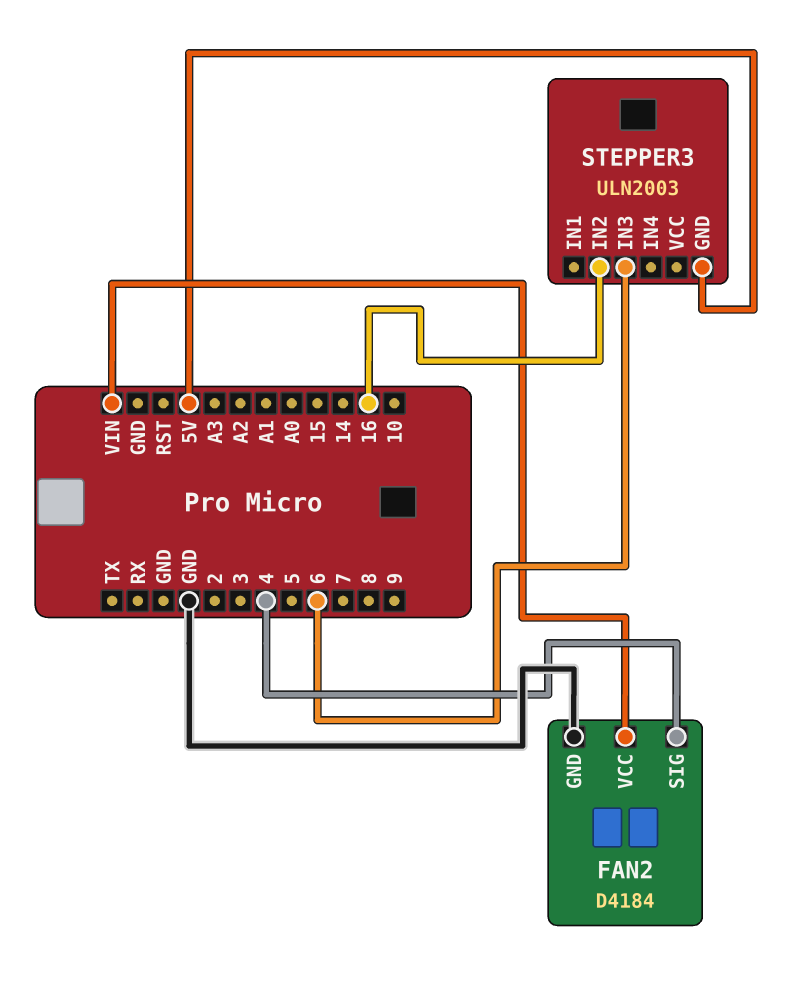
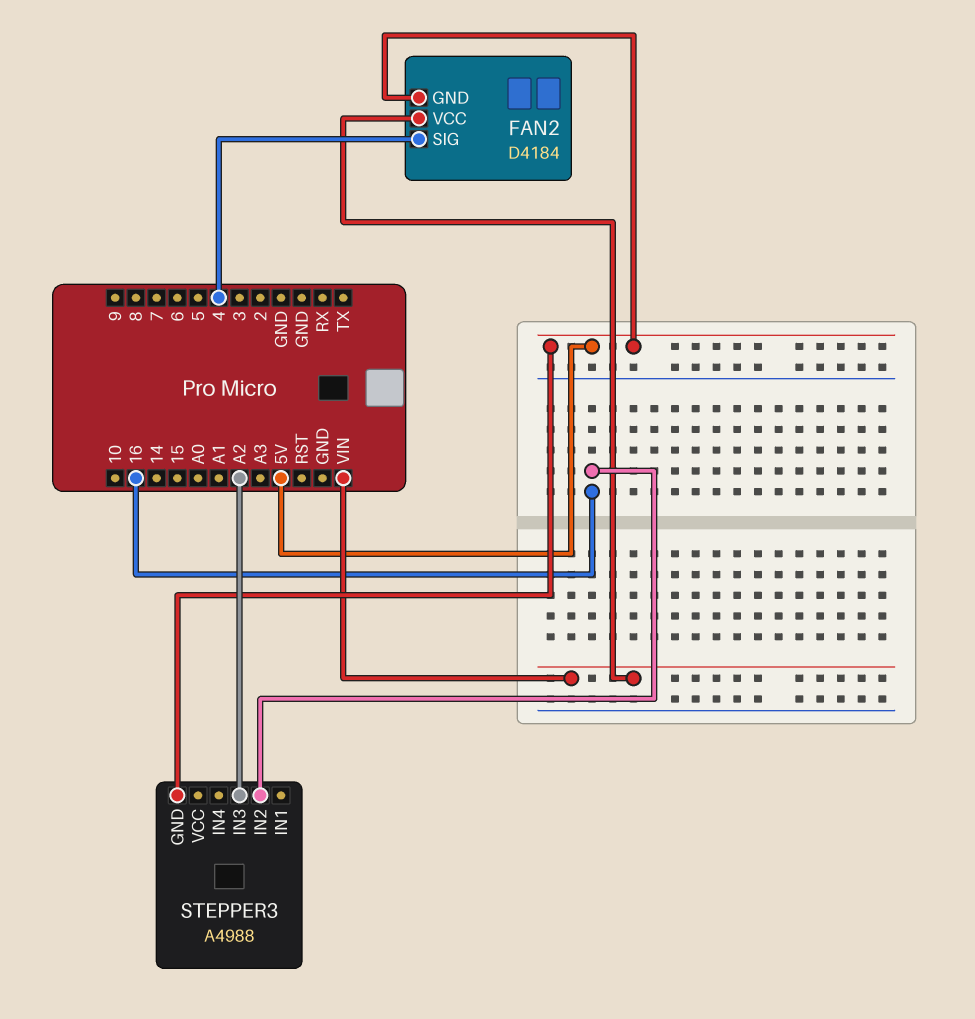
FAN2 pin GND: GND -> 5V
STEPPER3: ULN2003 -> A4988
STEPPER3 pin IN3: 6 -> A2

